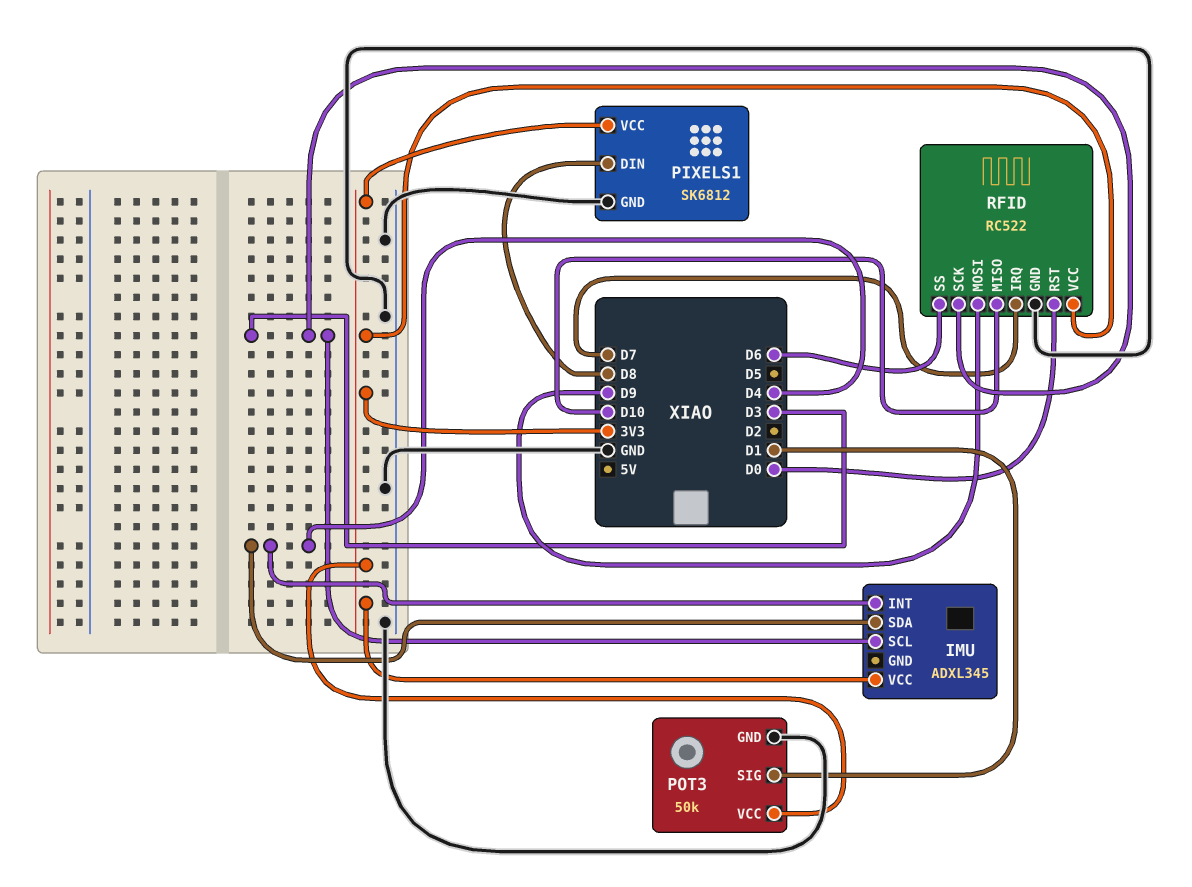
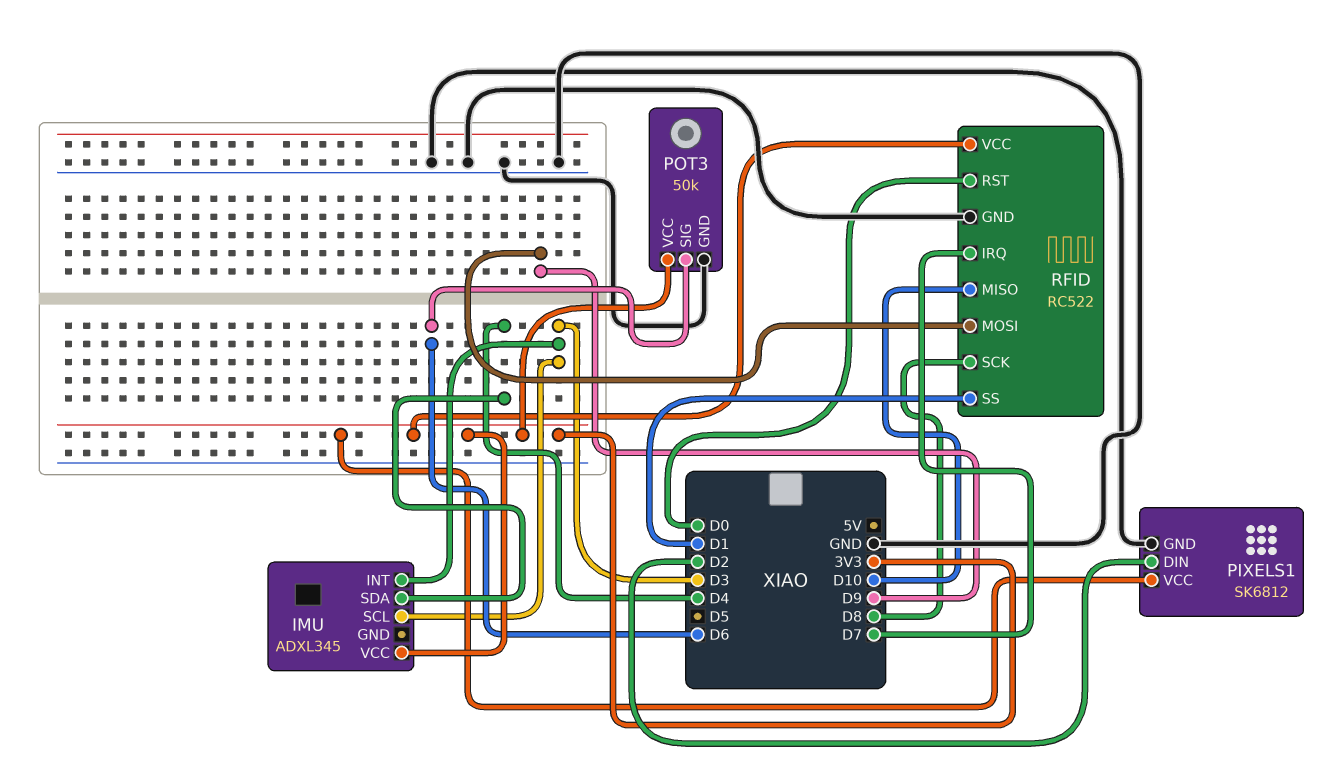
IMU pin INT: D4 -> D3
PIXELS1 pin DIN: D8 -> D2
POT3 pin SIG: D1 -> D6
RFID pin SCK: D3 -> D8
RFID pin SS: D6 -> D1

